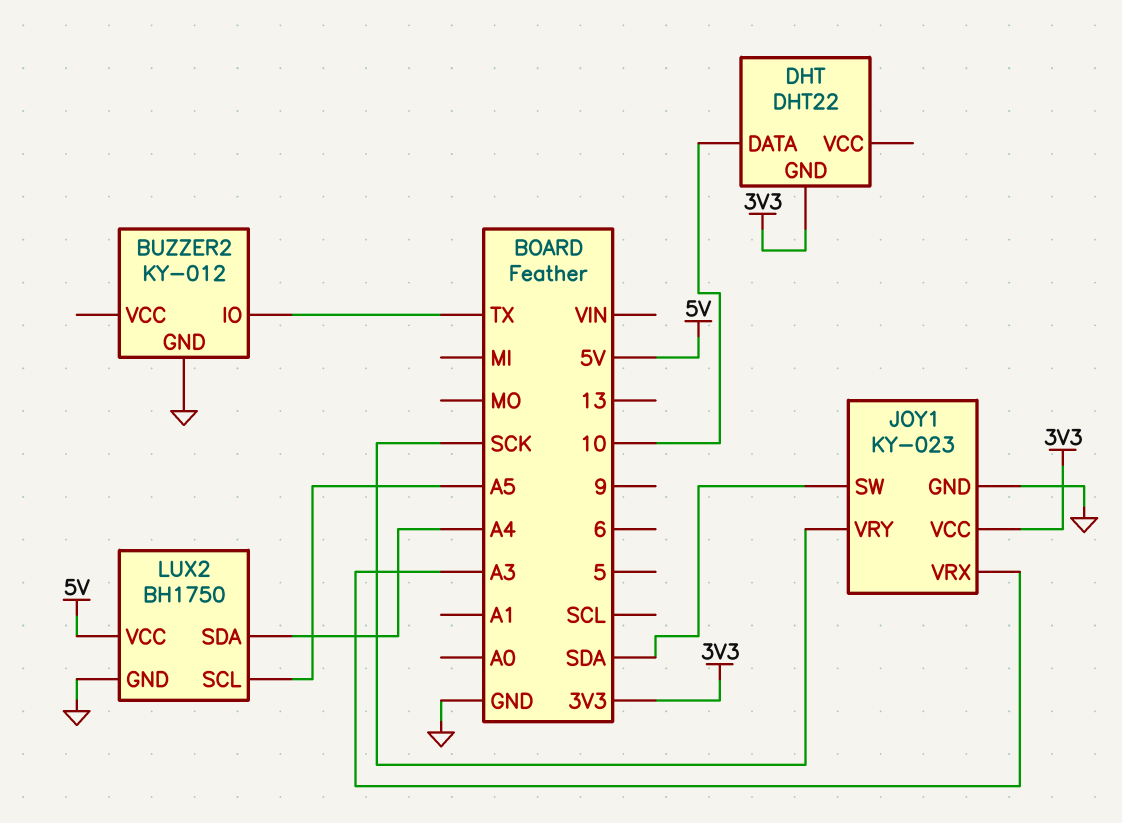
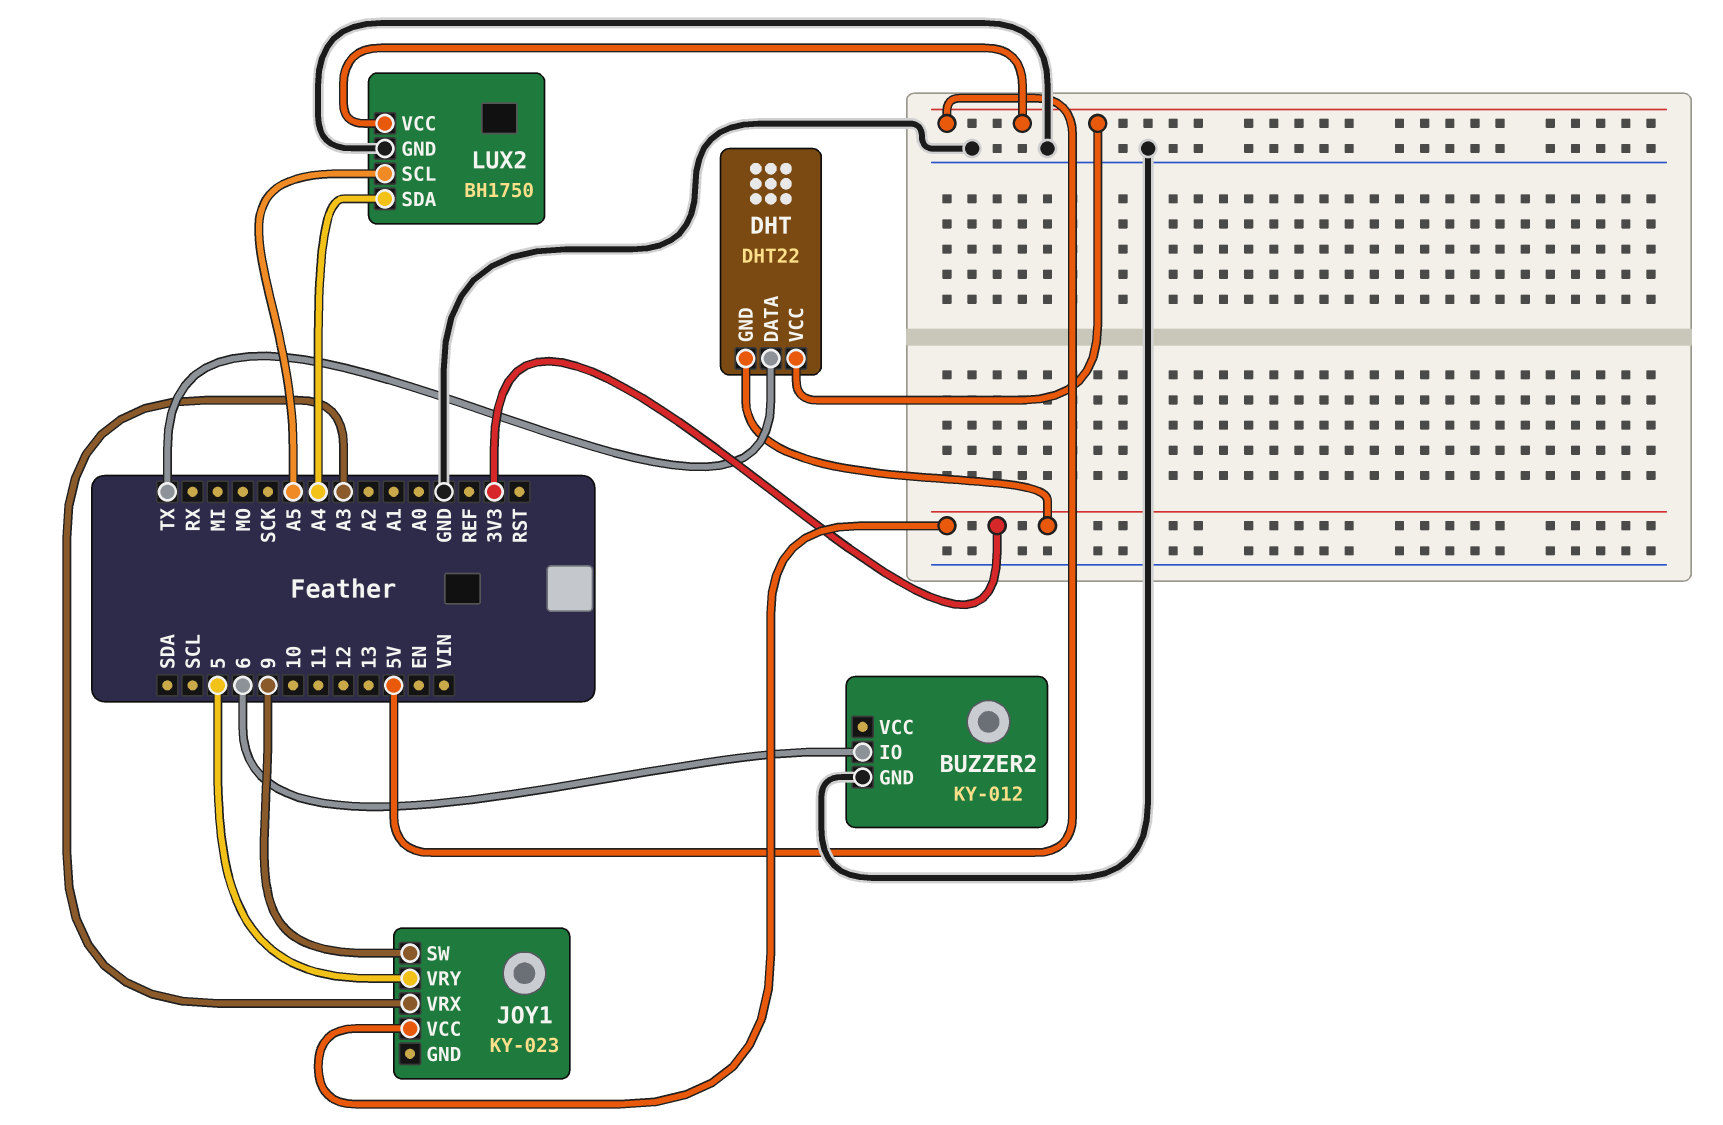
BUZZER2 pin IO: TX -> 6
DHT pin DATA: 10 -> TX
DHT pin VCC: none -> 5V
JOY1 pin GND: GND -> none
JOY1 pin SW: SDA -> 9
JOY1 pin VRY: SCK -> 5

